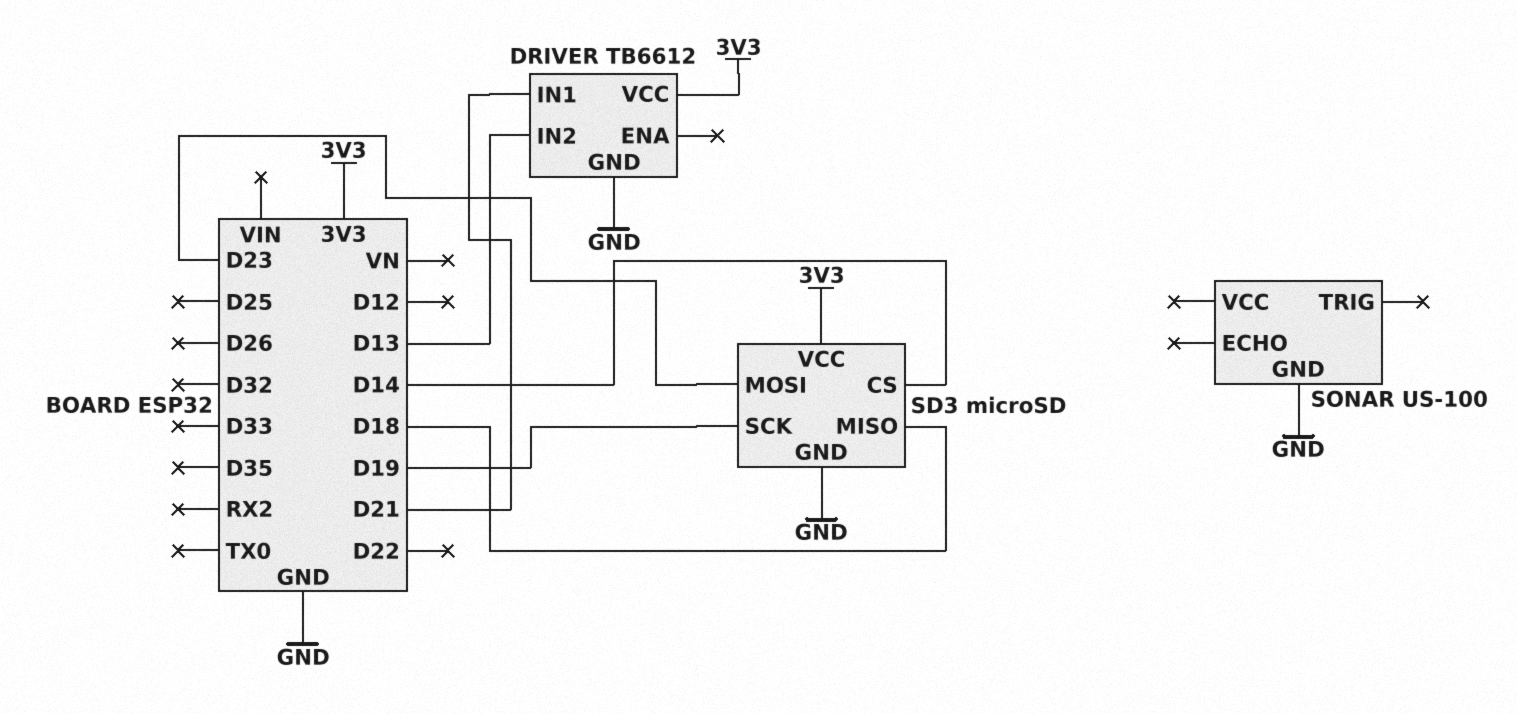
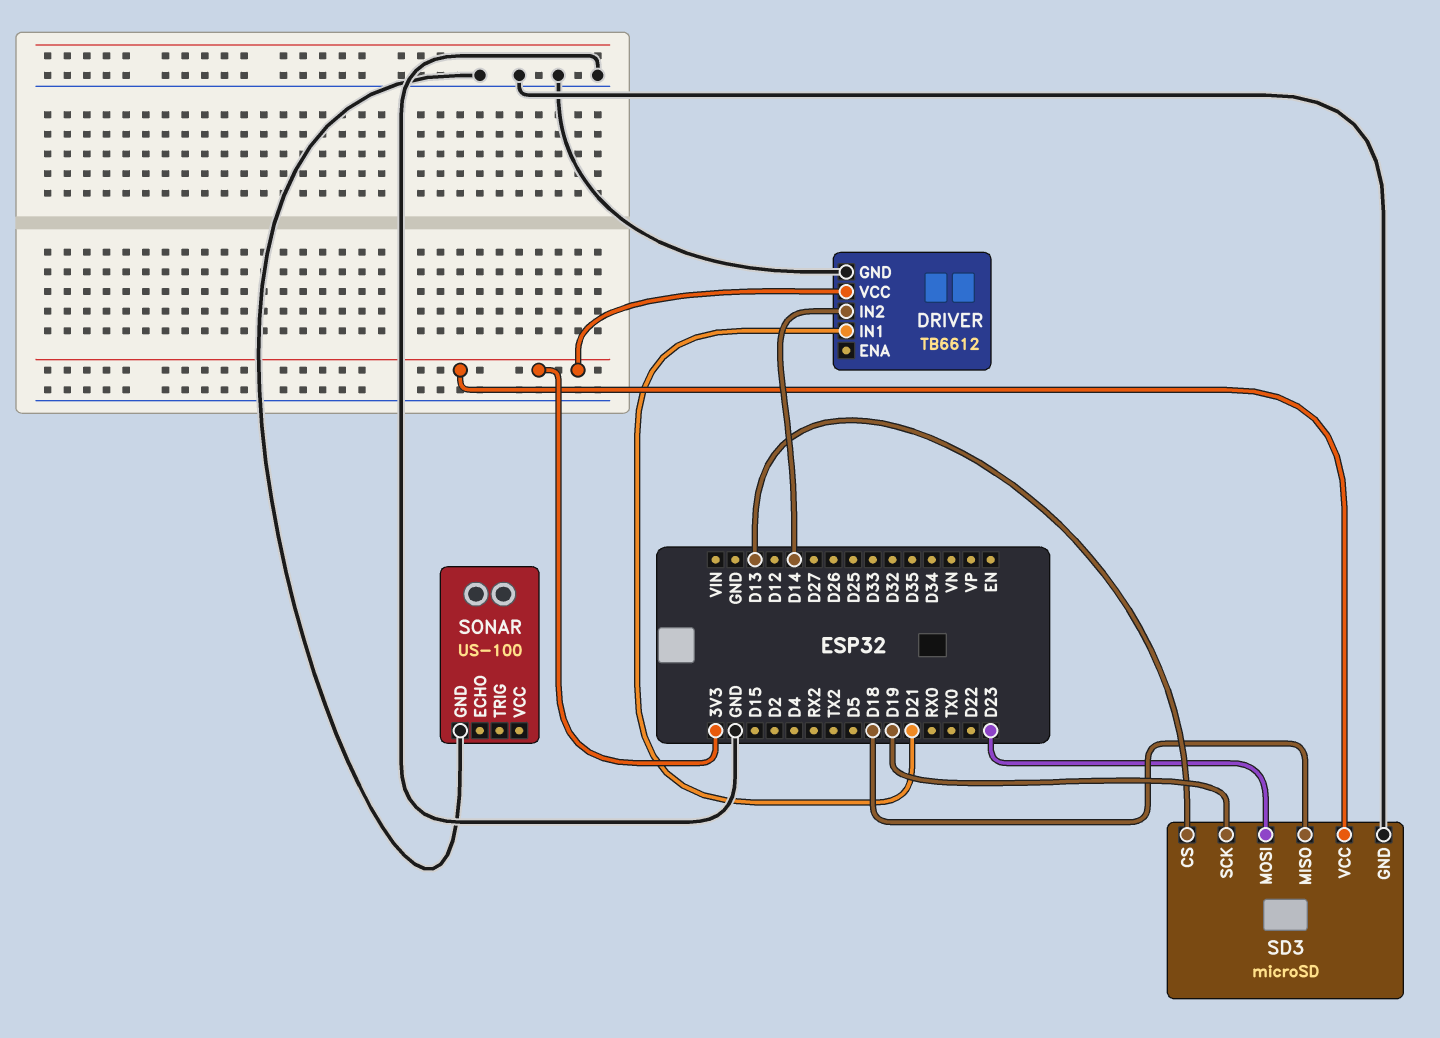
DRIVER pin IN2: D13 -> D14
SD3 pin CS: D14 -> D13

